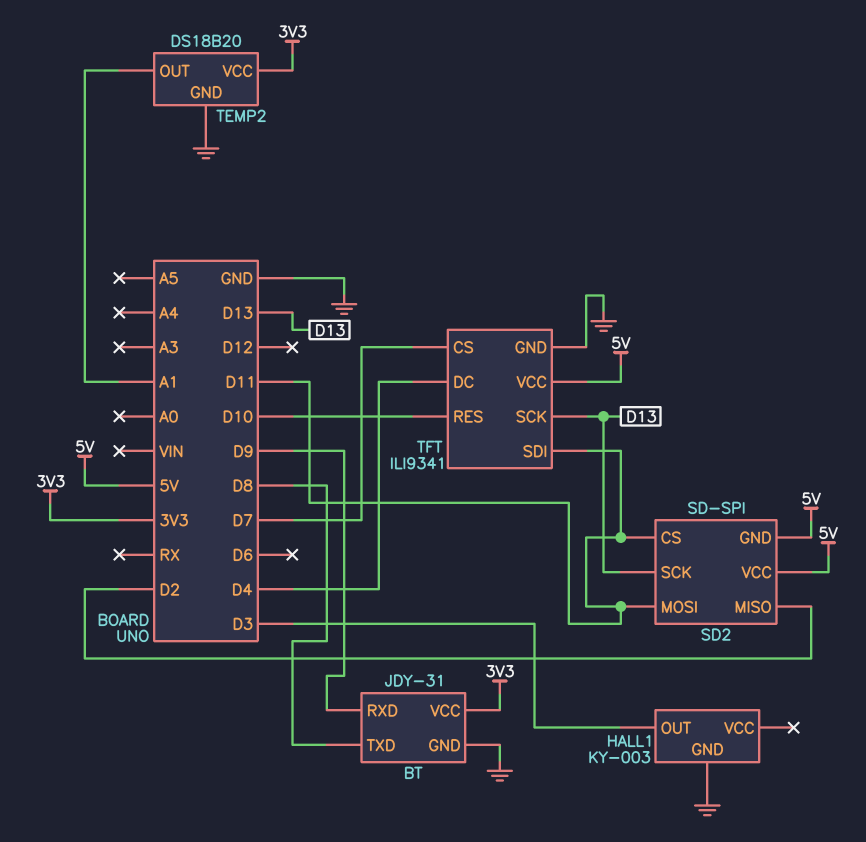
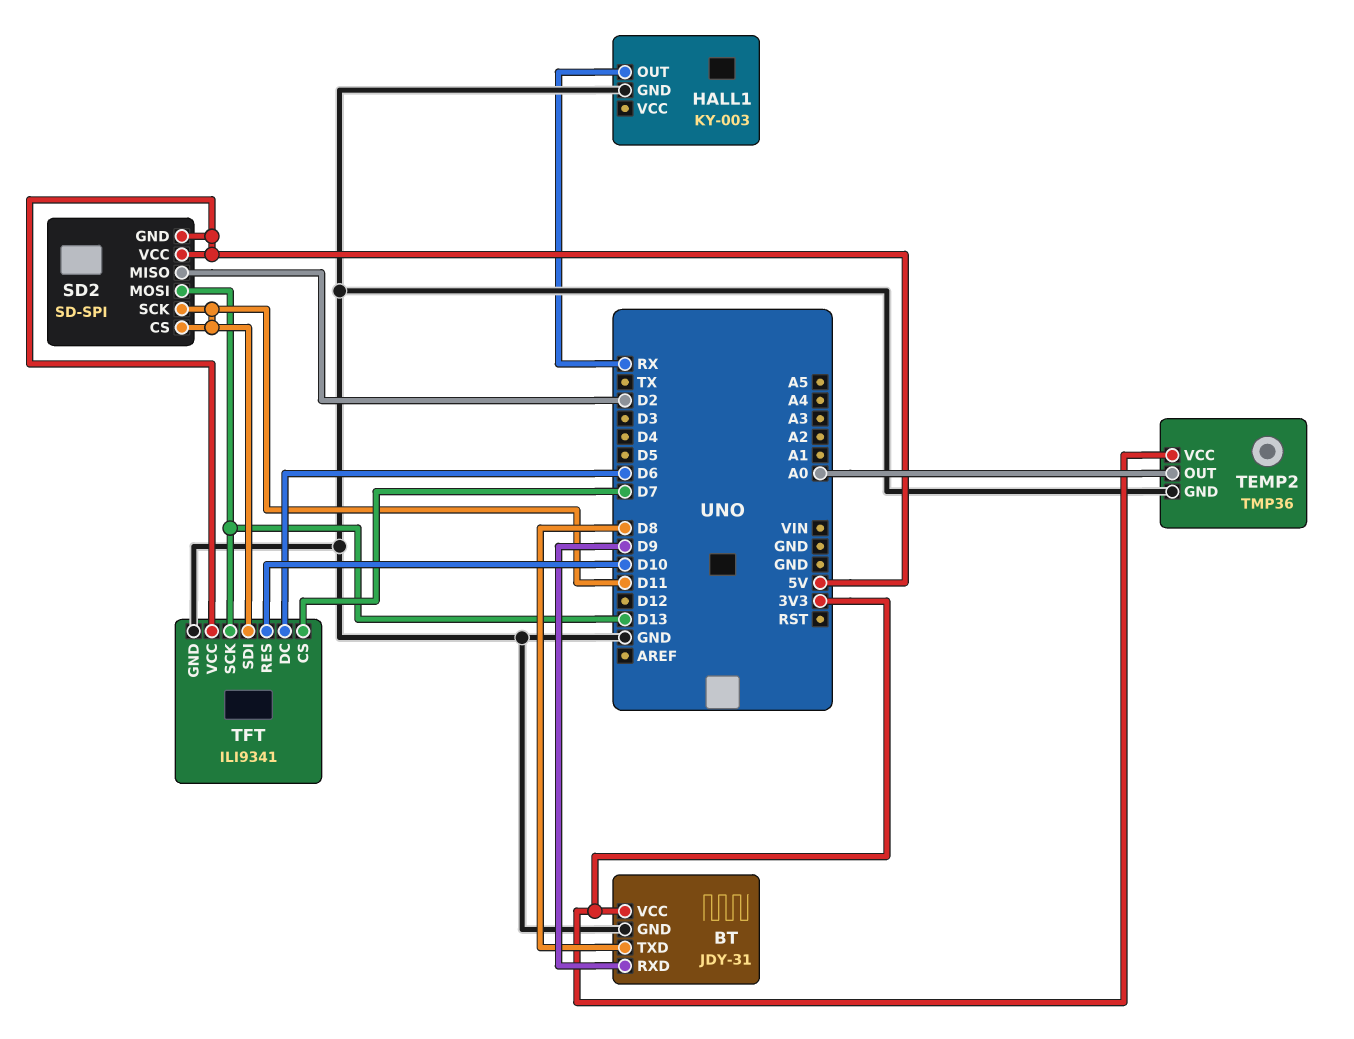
HALL1 pin OUT: D3 -> RX
SD2 pin MOSI: D11 -> D13
SD2 pin SCK: D13 -> D11
TEMP2: DS18B20 -> TMP36
TEMP2 pin OUT: A1 -> A0
TFT pin DC: D4 -> D6

